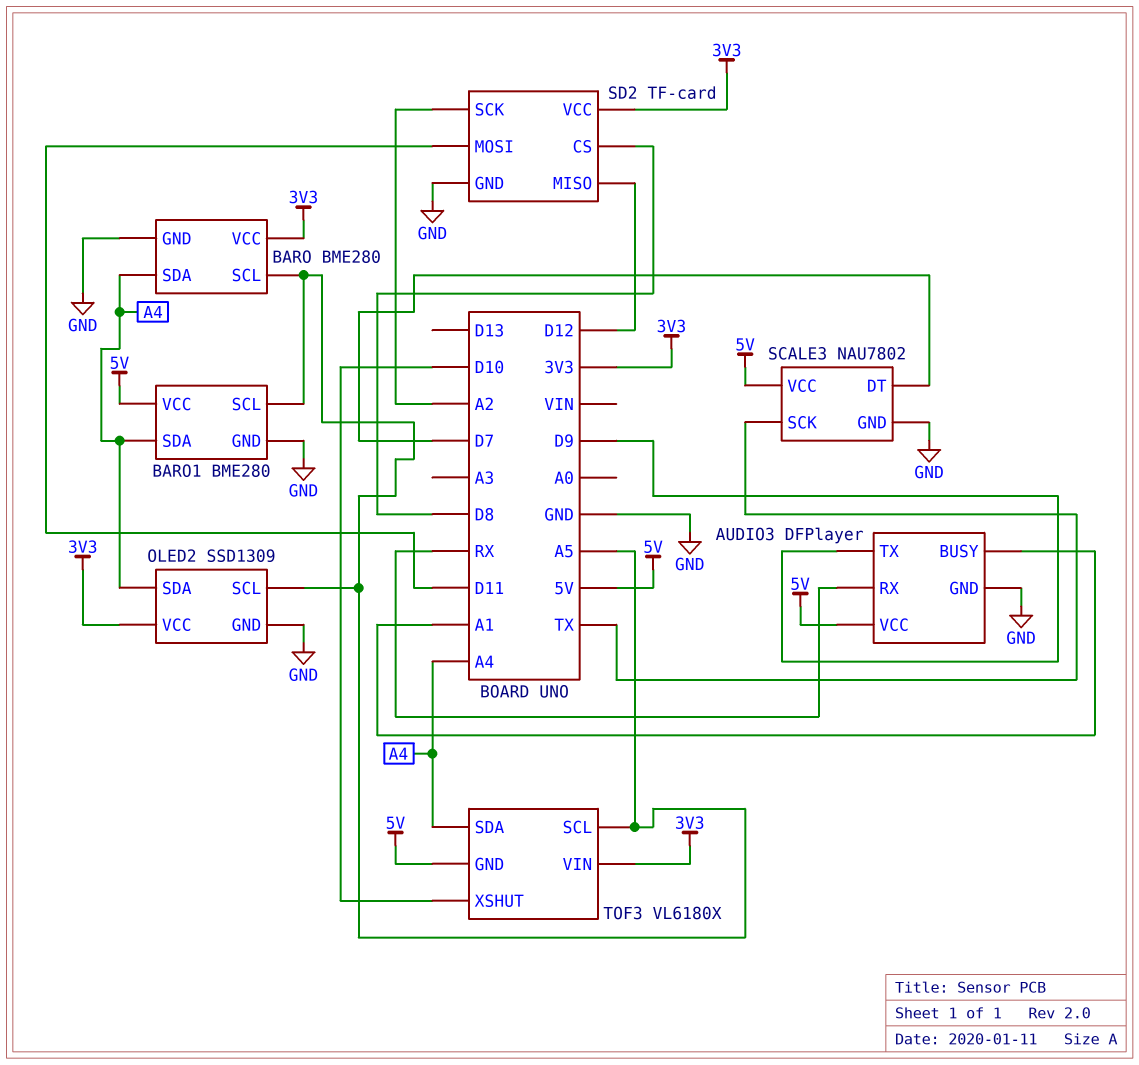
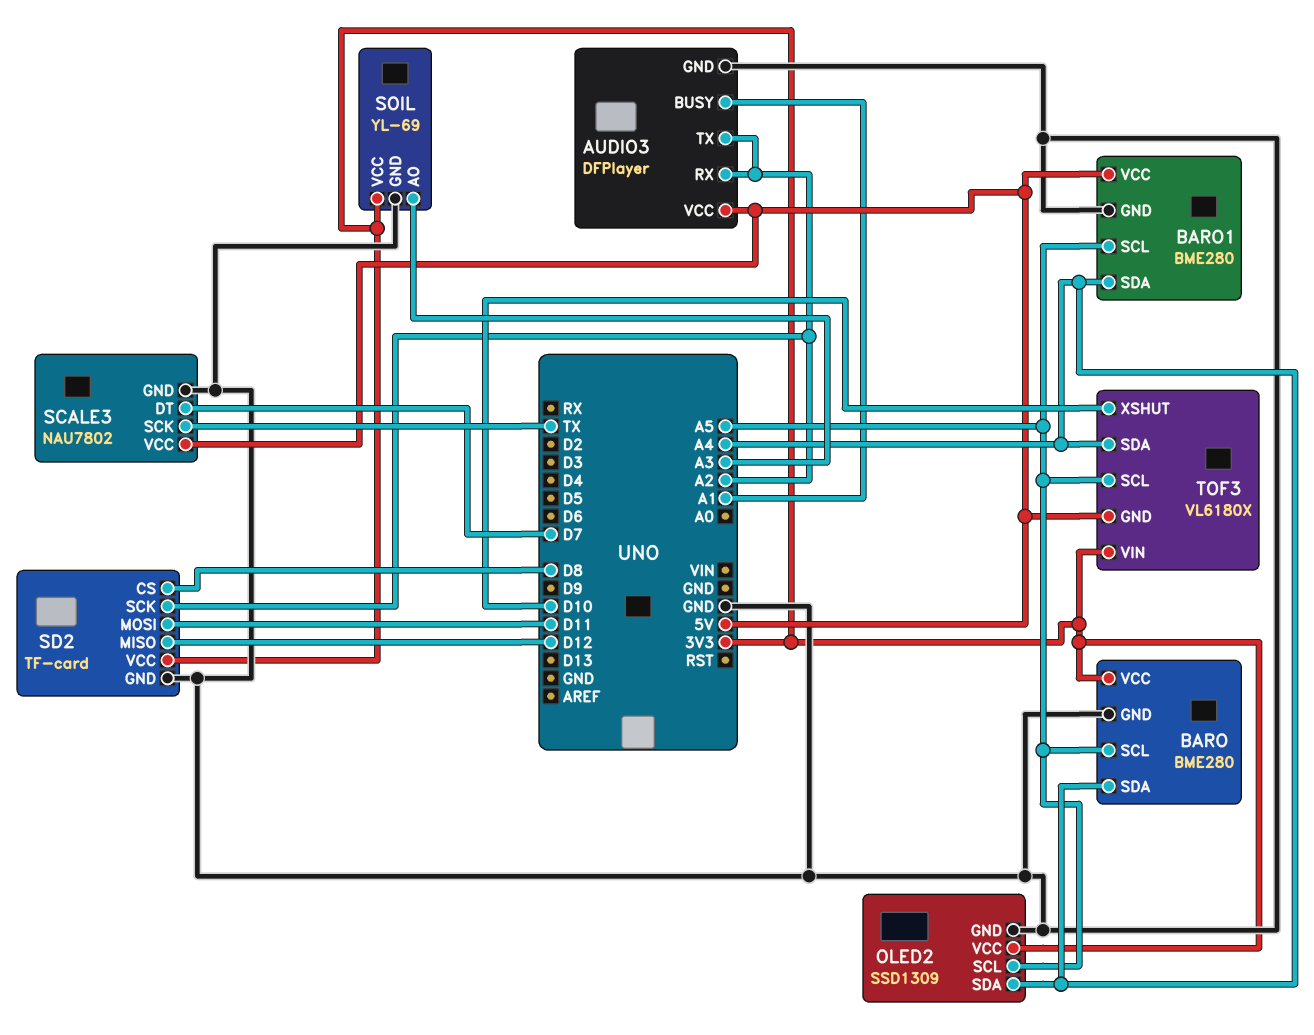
AUDIO3 pin RX: RX -> A2
AUDIO3 pin TX: D9 -> A2
SOIL: none -> YL-69
SOIL pin AO: none -> A3
SOIL pin GND: none -> GND
SOIL pin VCC: none -> 3V3

